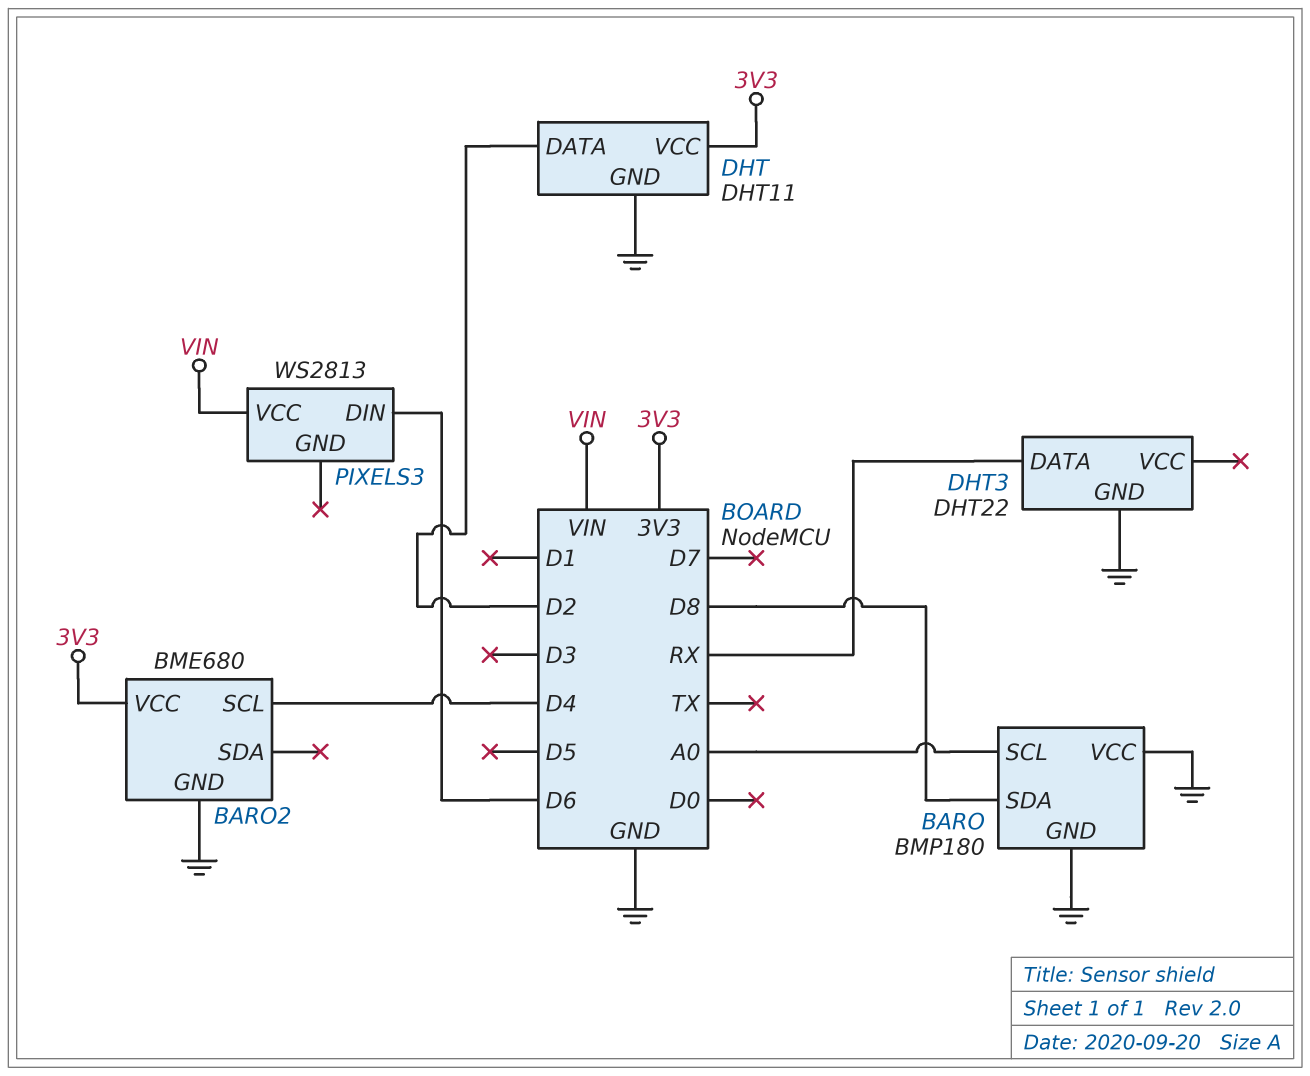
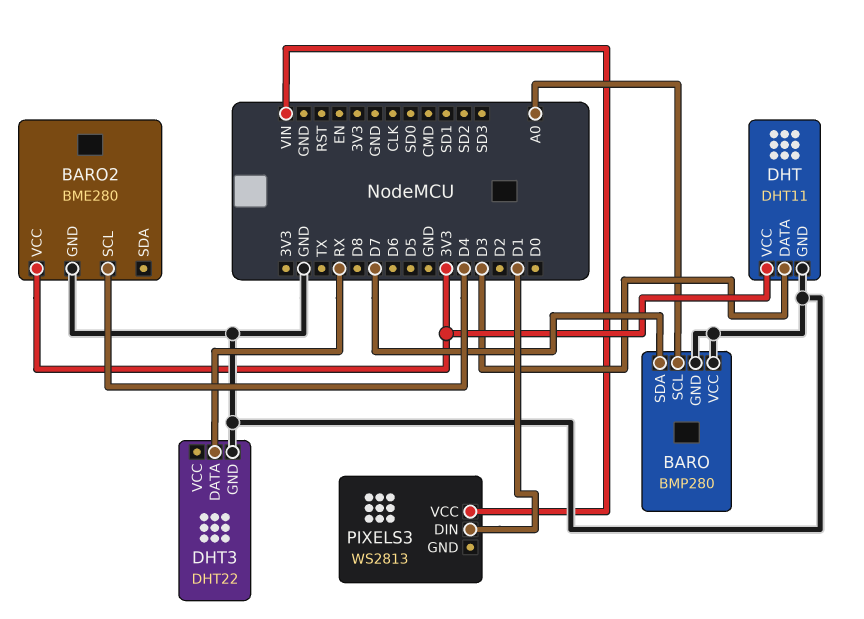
BARO: BMP180 -> BMP280
BARO pin SDA: D8 -> D7
BARO2: BME680 -> BME280
DHT pin DATA: D2 -> D3
PIXELS3 pin DIN: D6 -> D1

